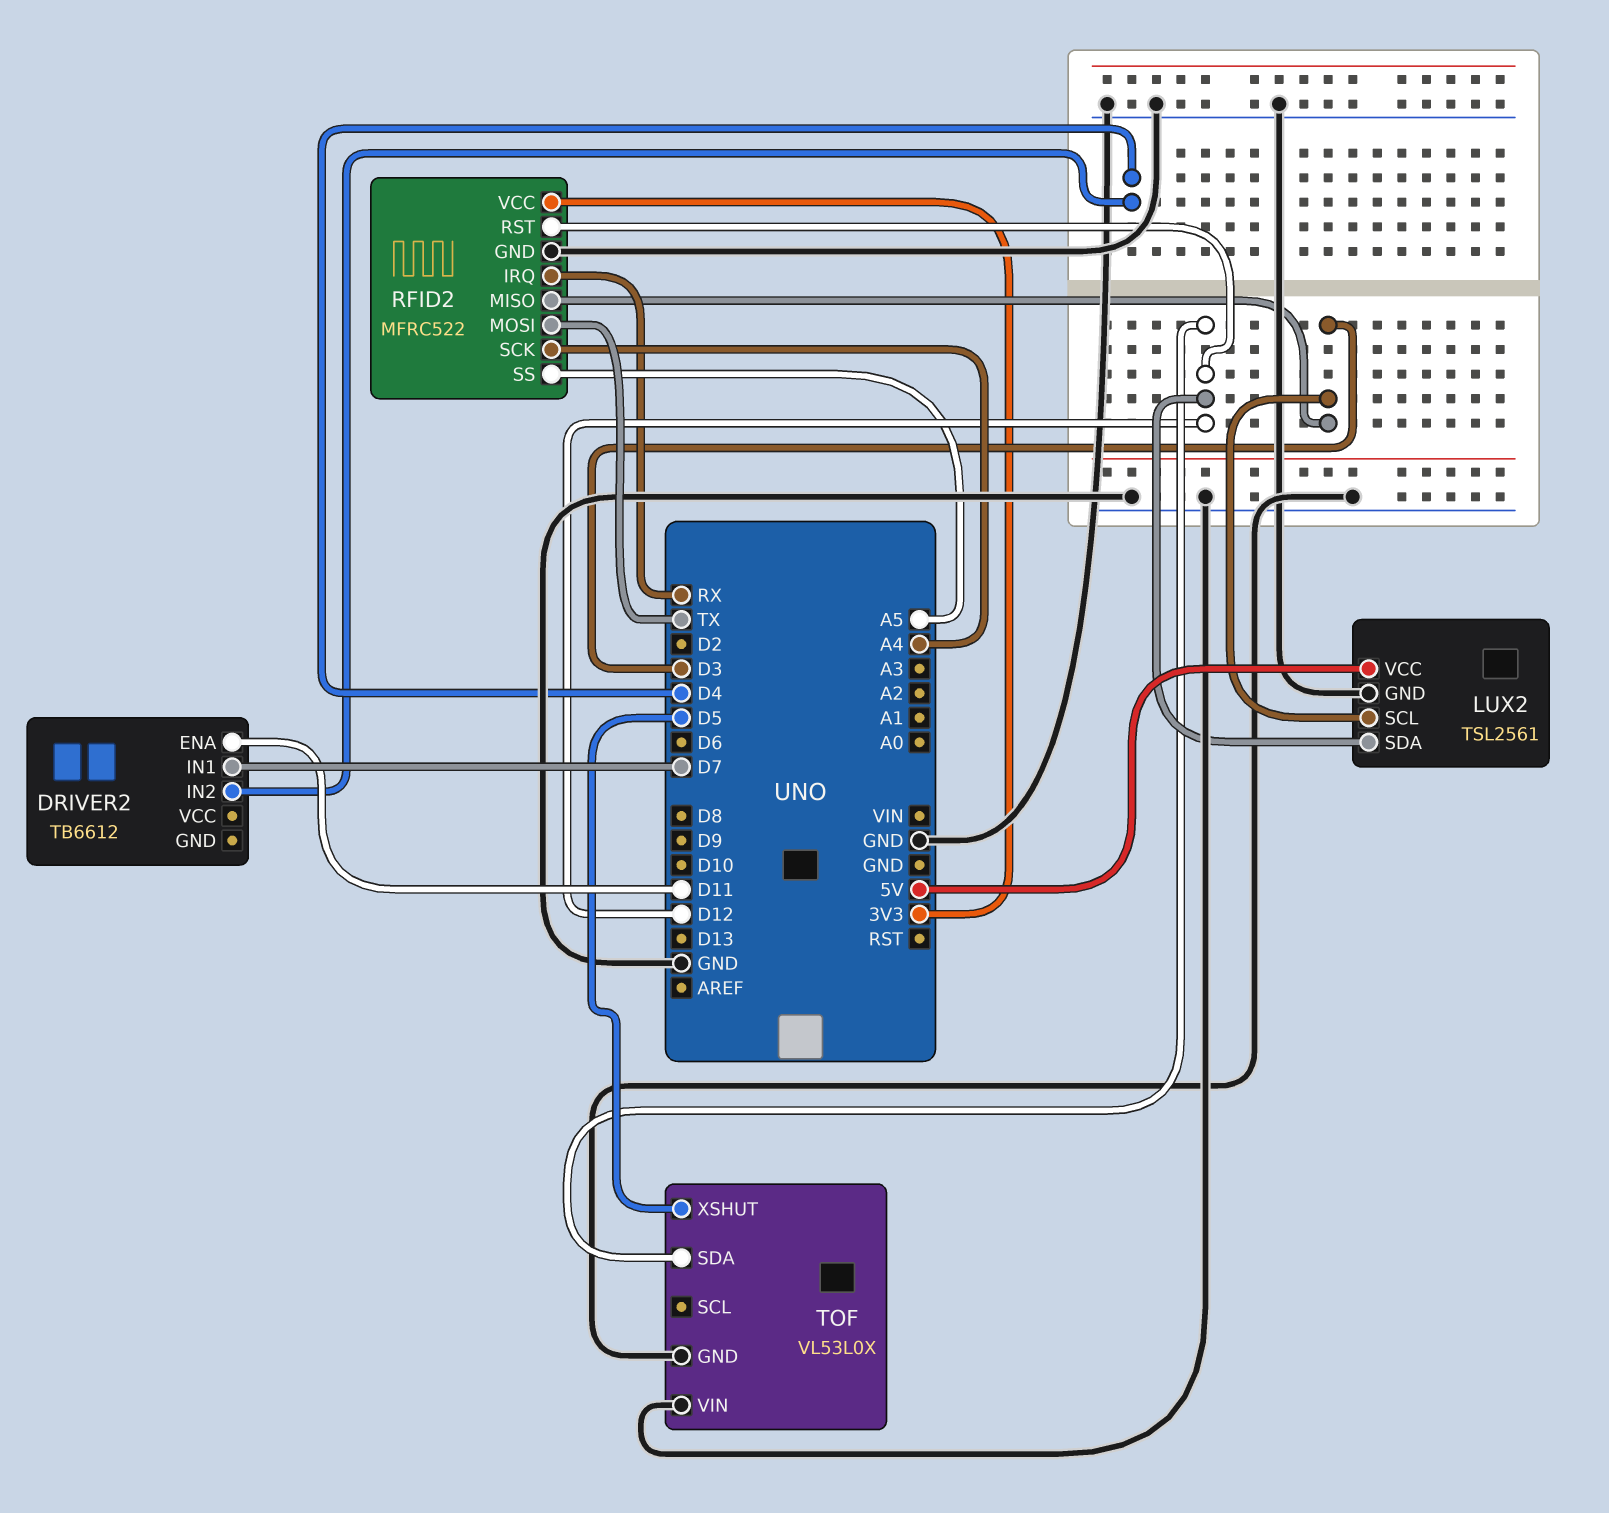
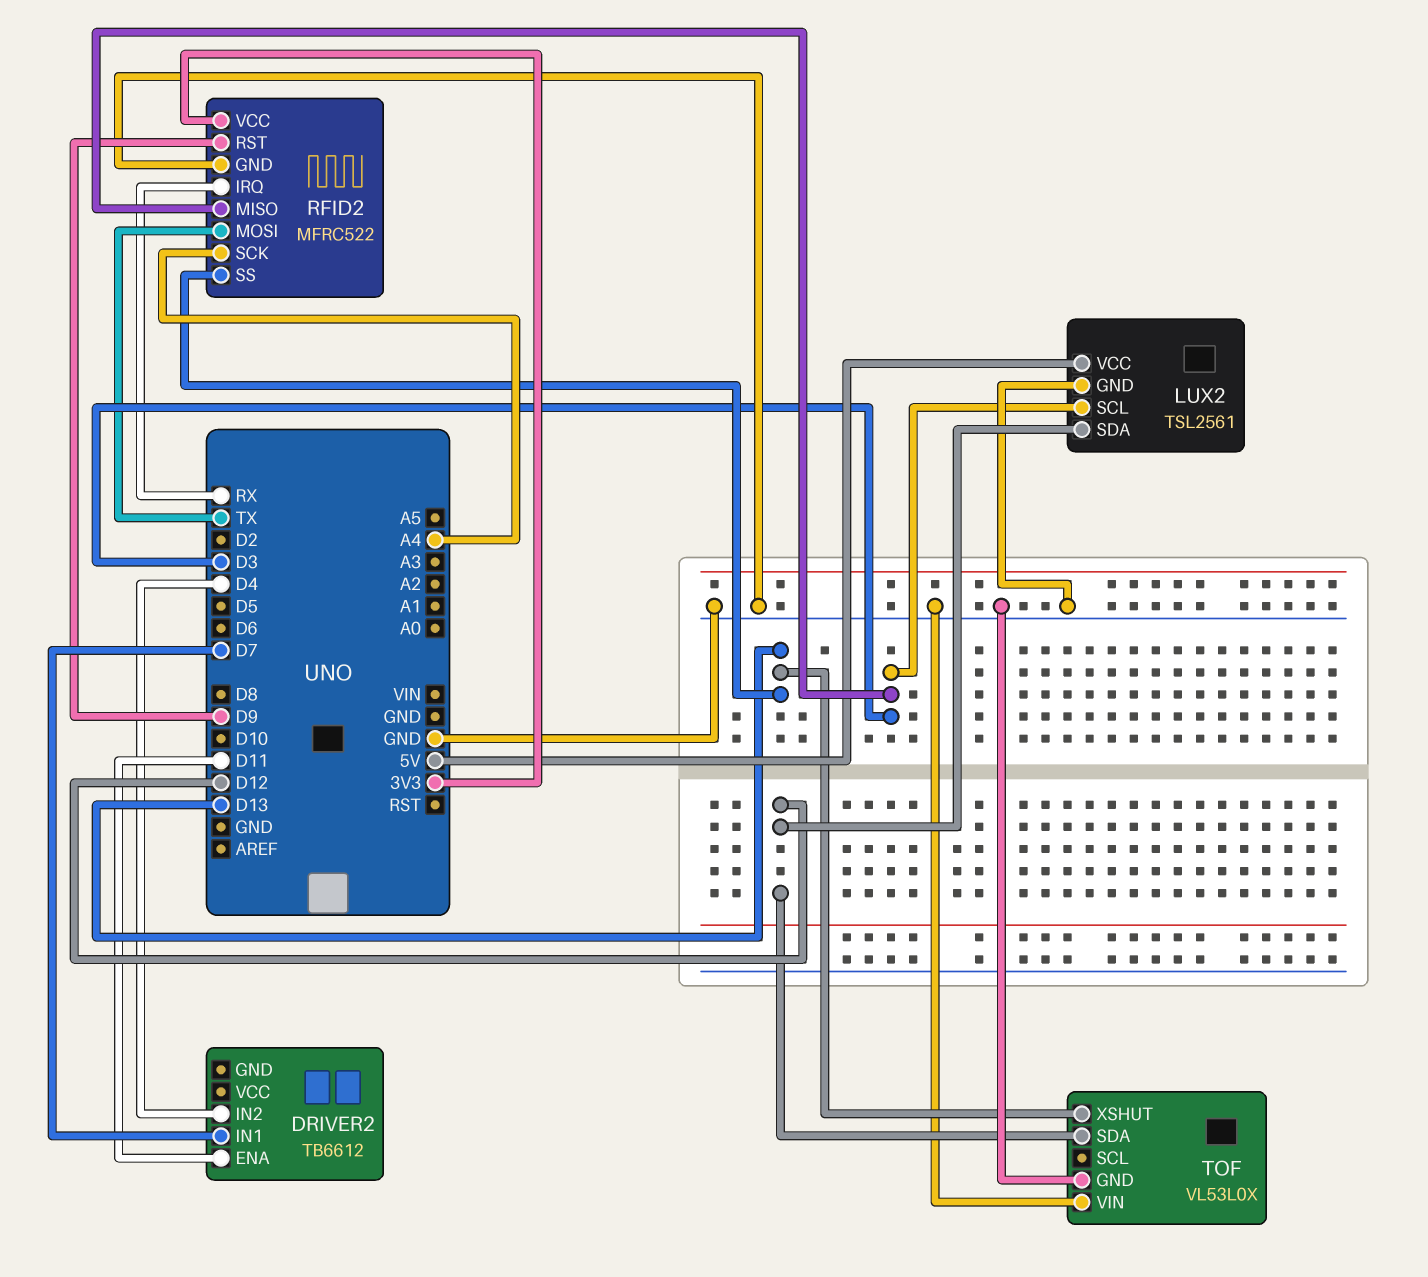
RFID2 pin RST: D12 -> D9
RFID2 pin SS: A5 -> D13
TOF pin XSHUT: D5 -> D13

